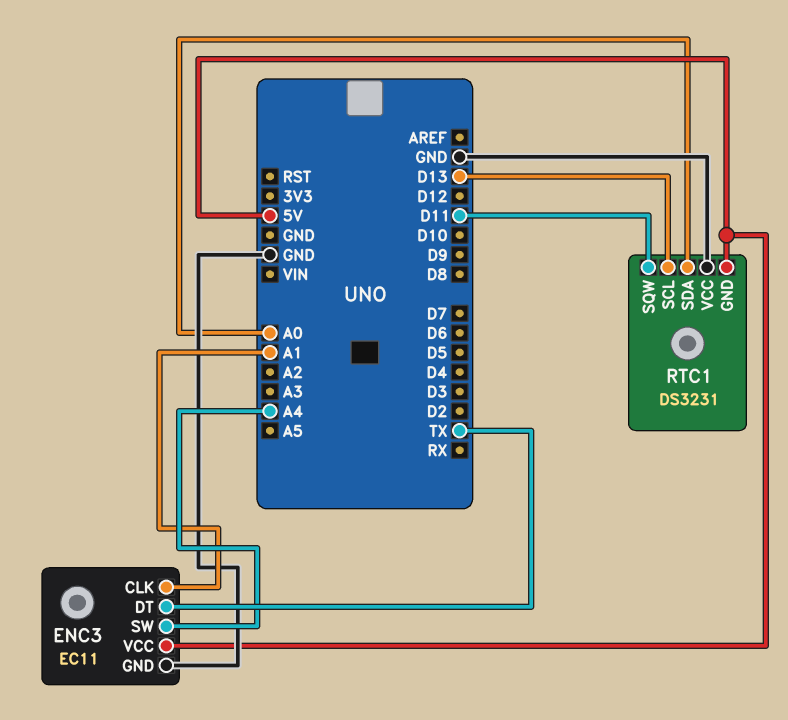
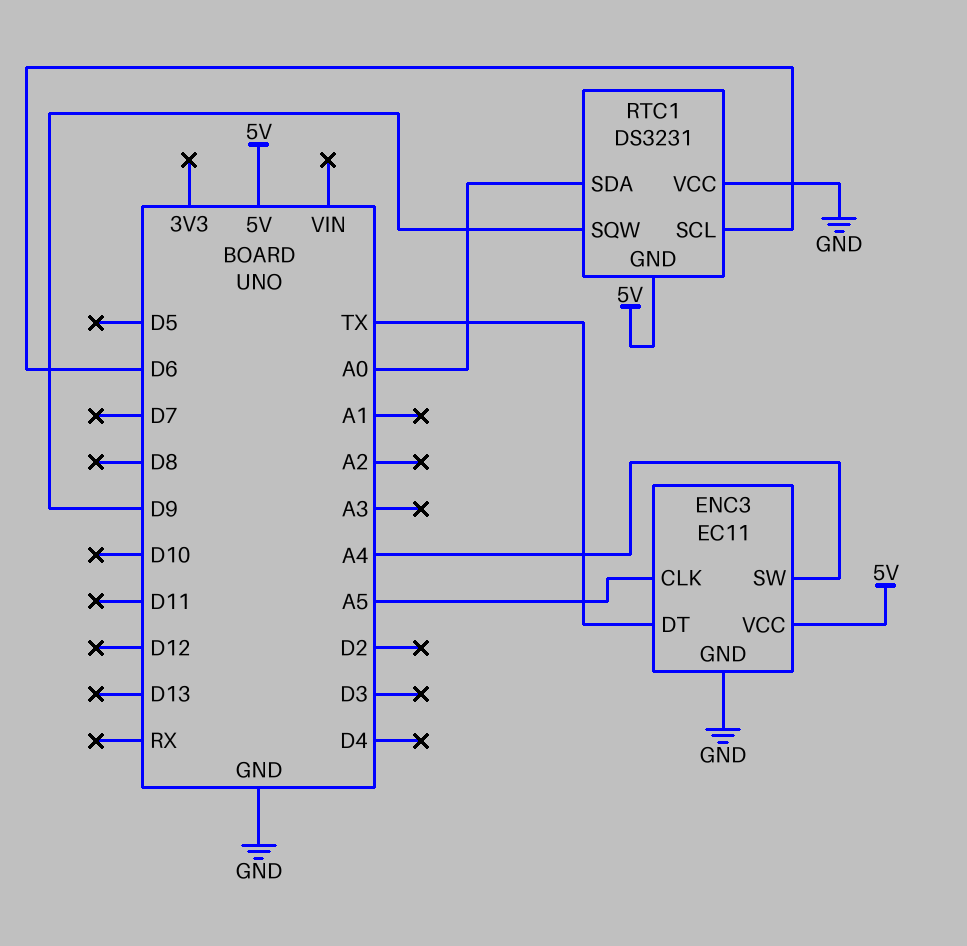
ENC3 pin CLK: A1 -> A5
RTC1 pin SCL: D13 -> D6
RTC1 pin SQW: D11 -> D9

